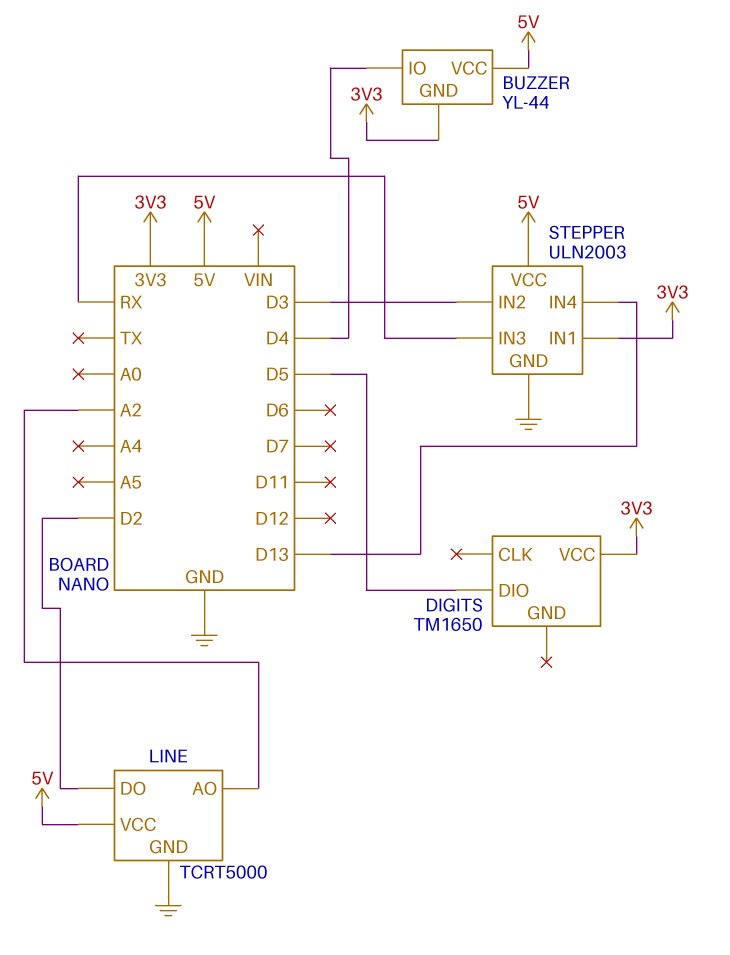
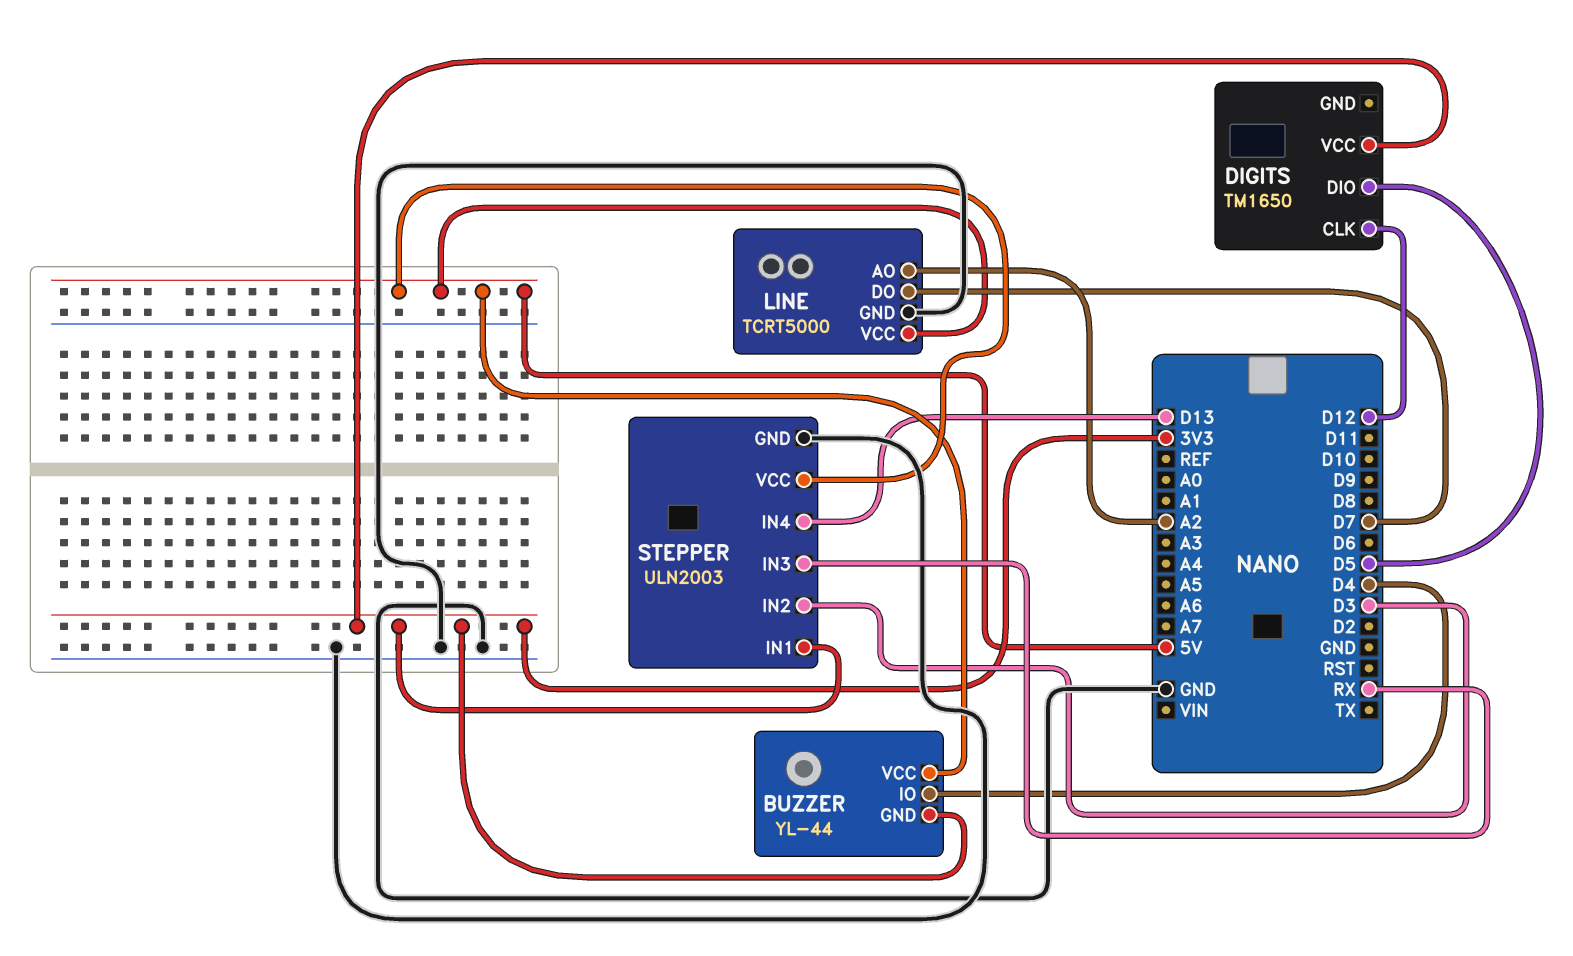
DIGITS pin CLK: none -> D12
LINE pin DO: D2 -> D7

